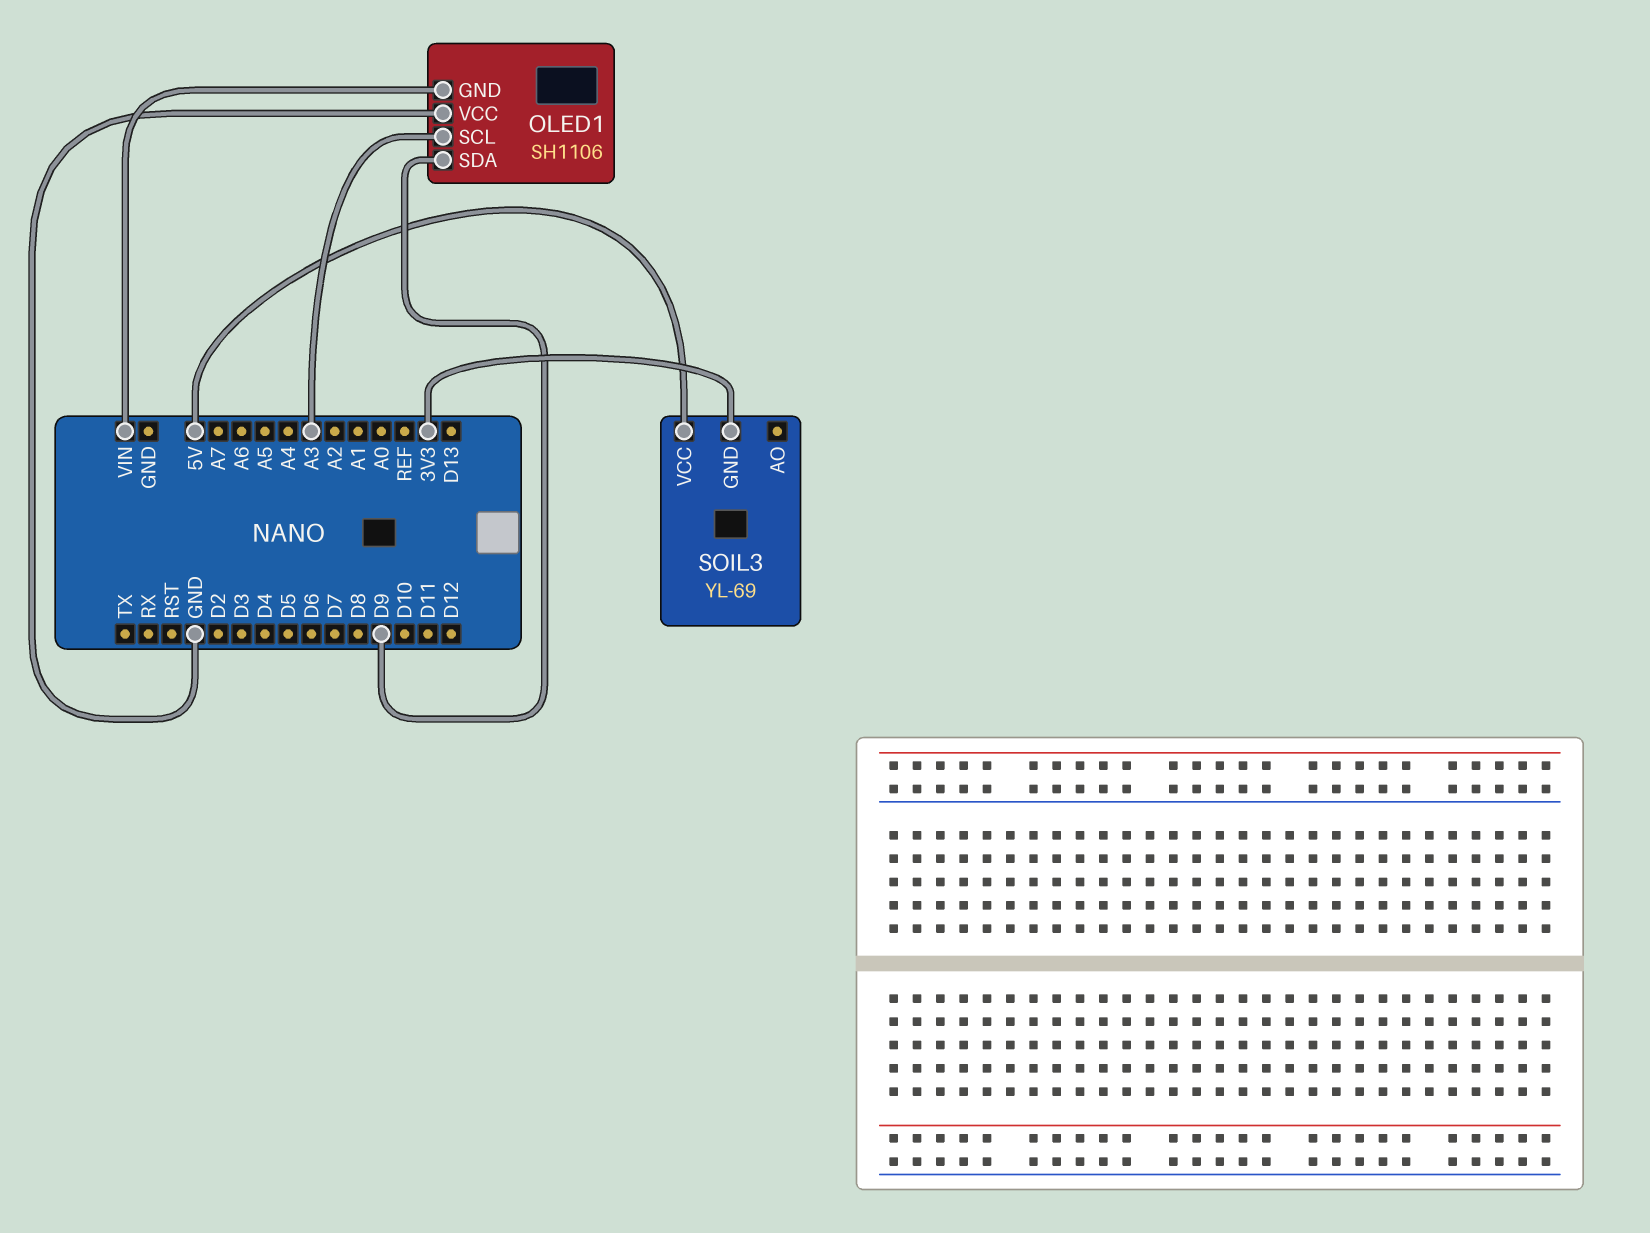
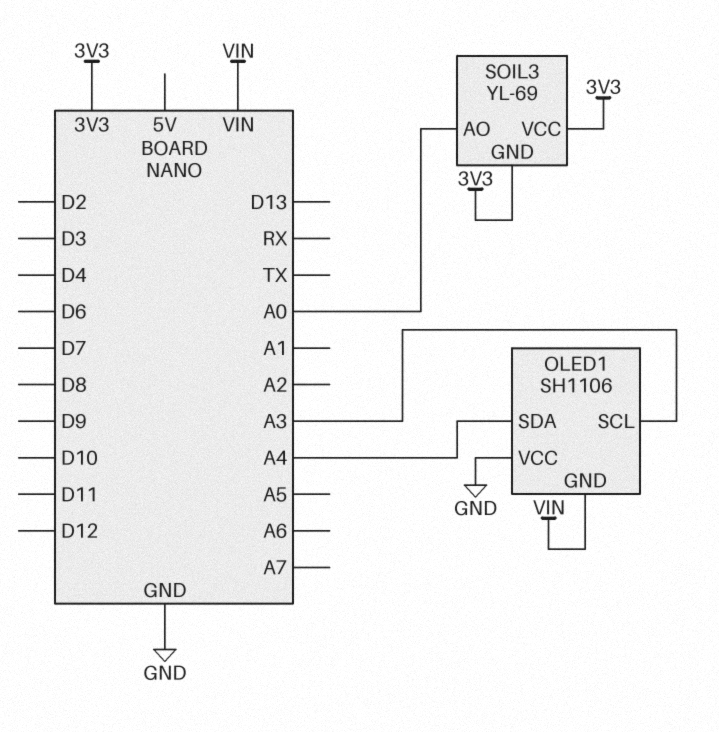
OLED1 pin SDA: D9 -> A4
SOIL3 pin AO: none -> A0
SOIL3 pin VCC: 5V -> 3V3

